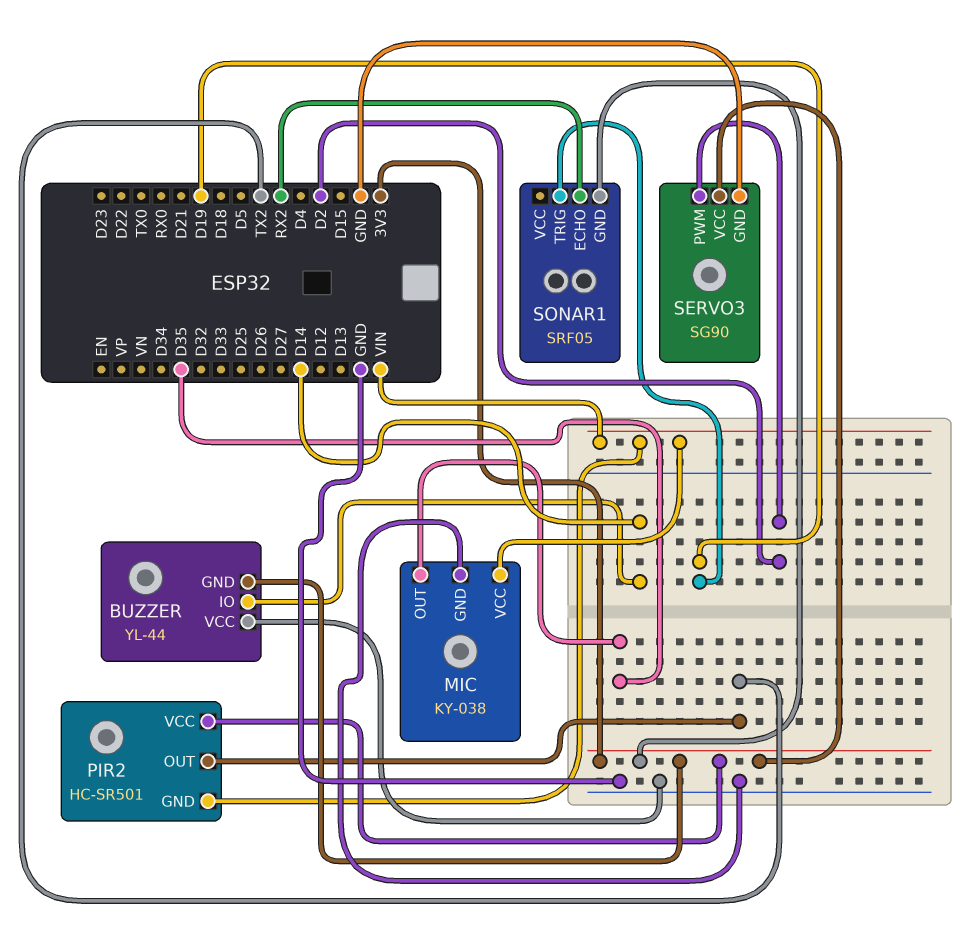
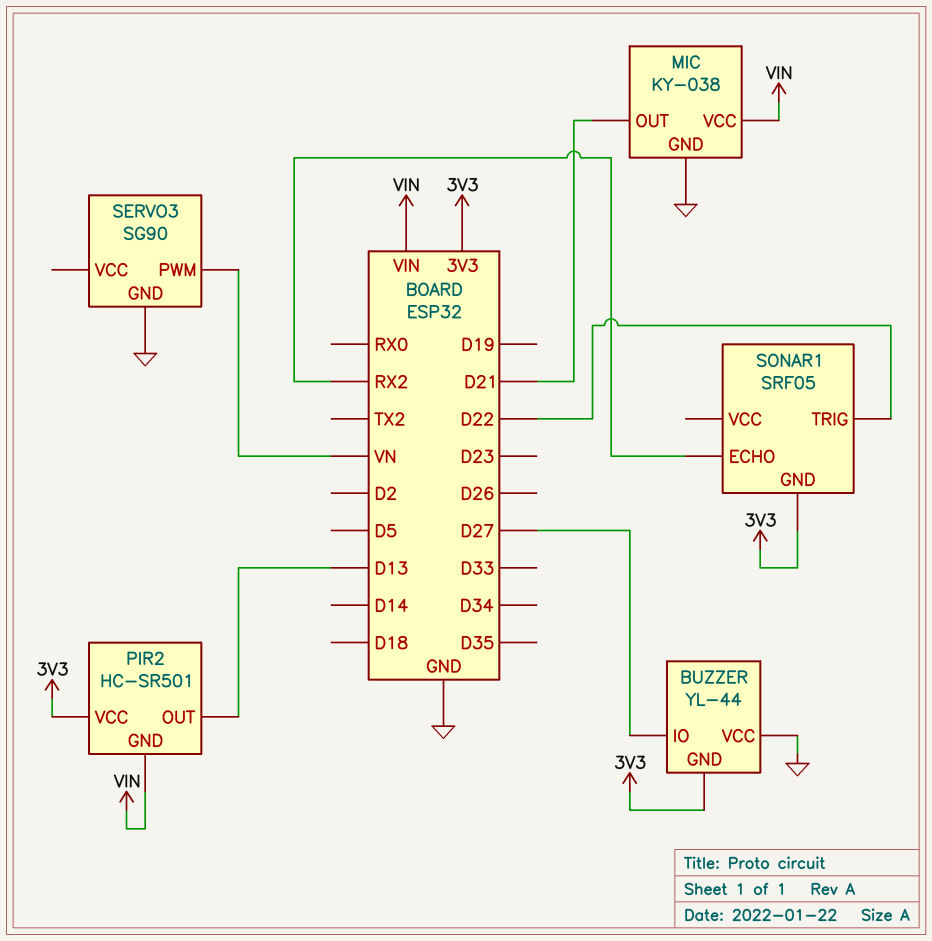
BUZZER pin IO: D14 -> D27
MIC pin OUT: D35 -> D21
PIR2 pin OUT: TX2 -> D13
SERVO3 pin PWM: D2 -> VN
SERVO3 pin VCC: 3V3 -> none
SONAR1 pin TRIG: D19 -> D22

